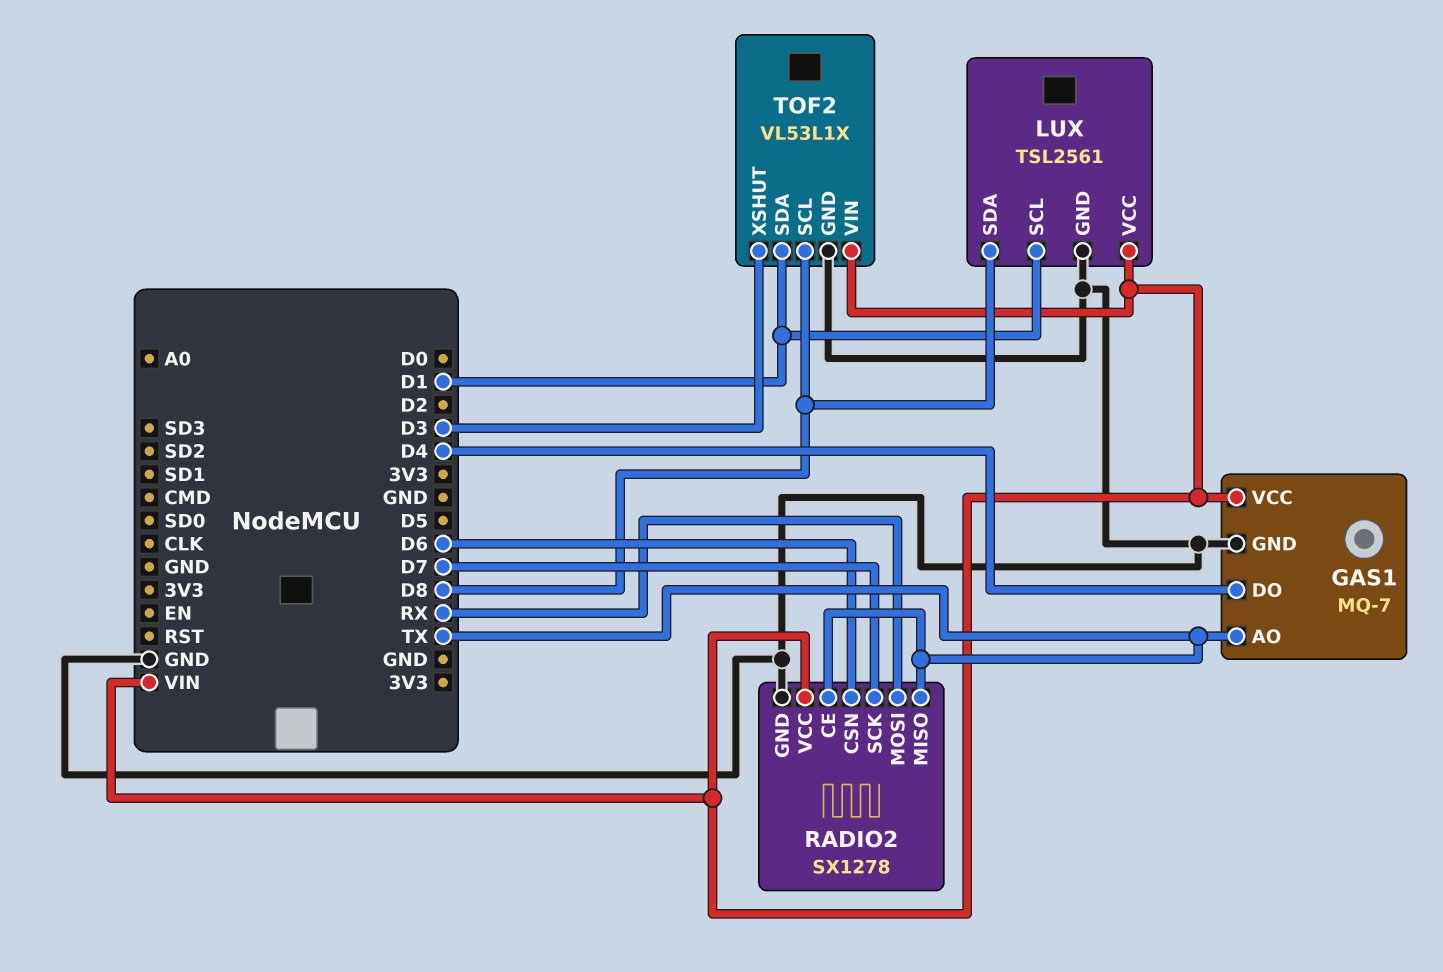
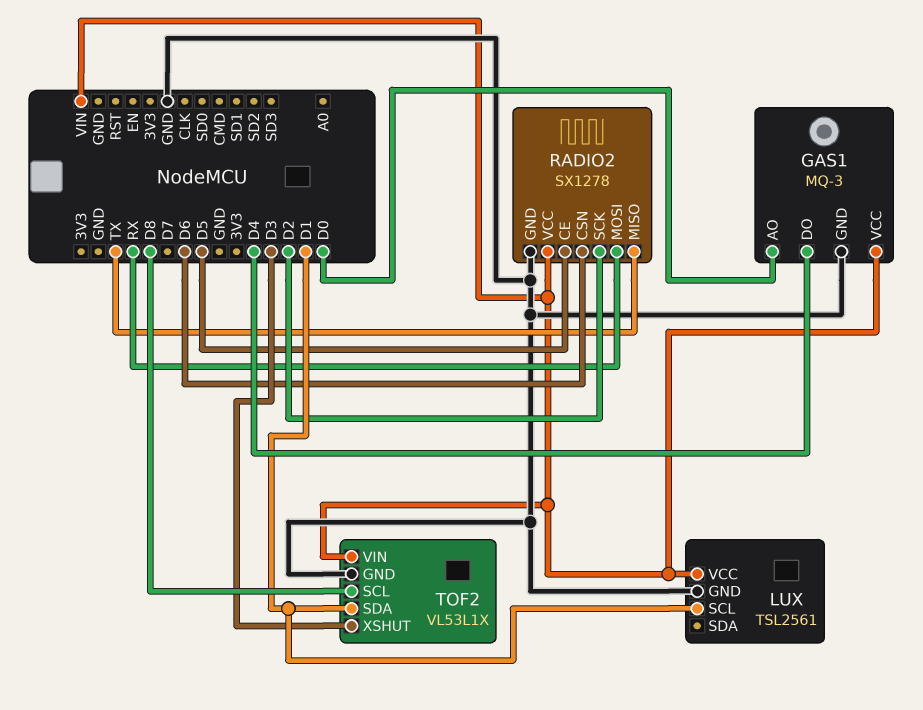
GAS1: MQ-7 -> MQ-3
GAS1 pin AO: TX -> D0
LUX pin SDA: D8 -> none
RADIO2 pin CE: TX -> D5
RADIO2 pin SCK: D7 -> D2

